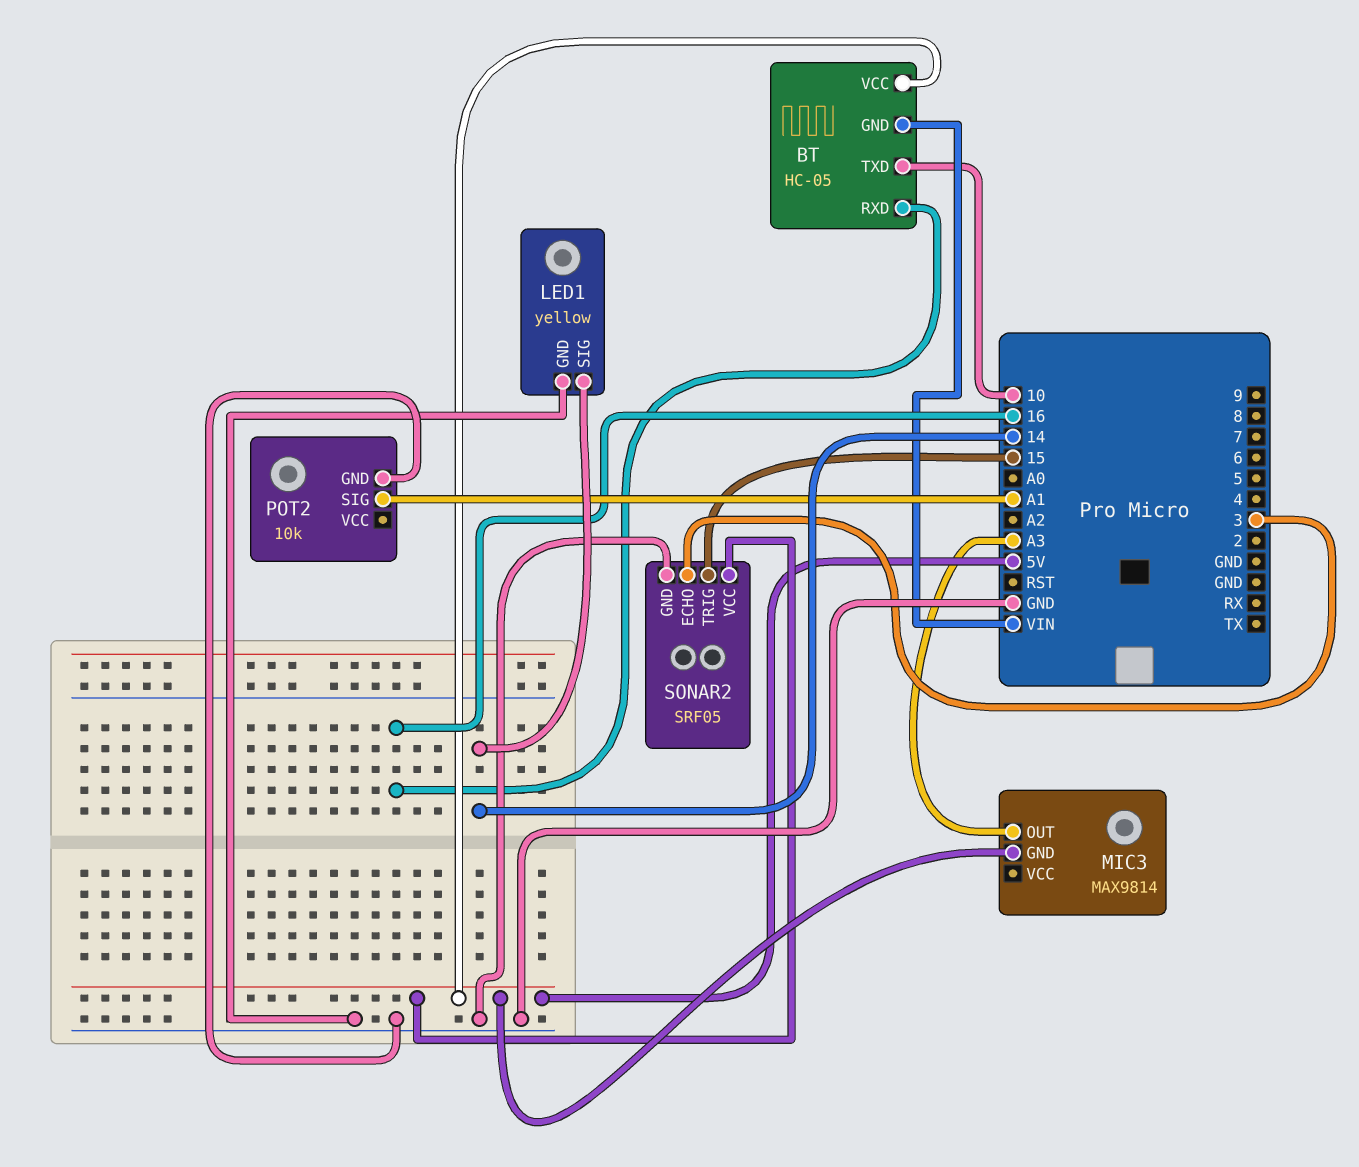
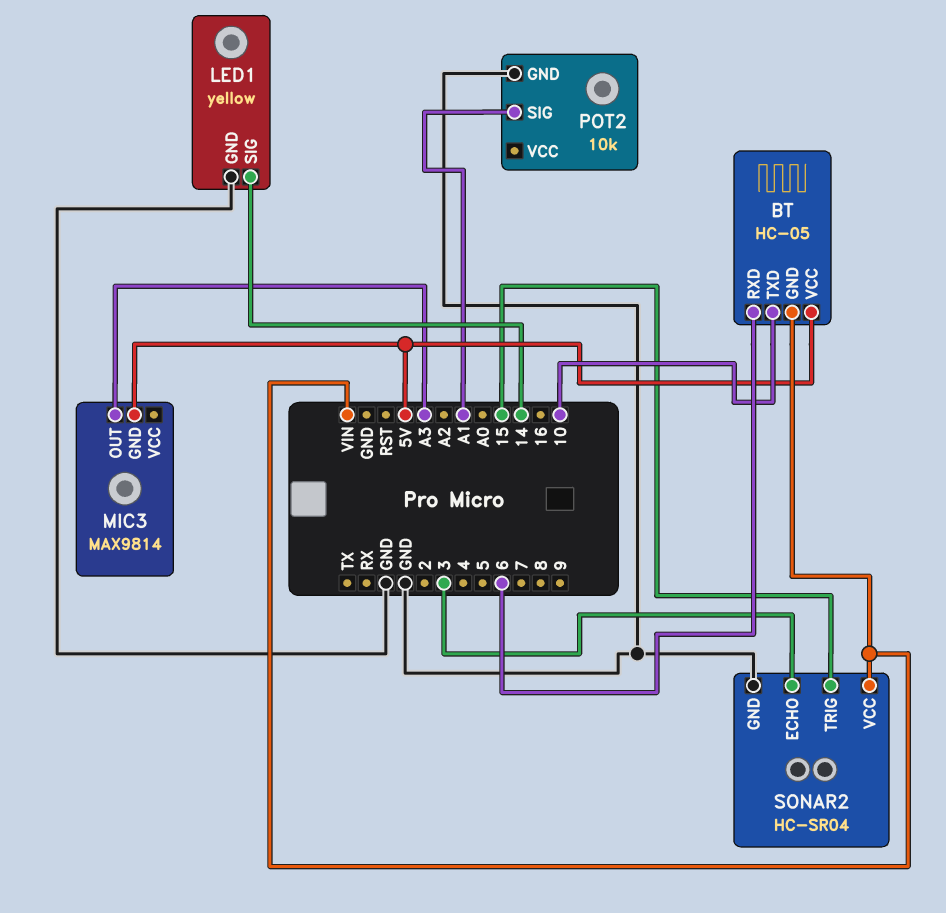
BT pin RXD: 16 -> 6
SONAR2: SRF05 -> HC-SR04
SONAR2 pin VCC: 5V -> VIN

